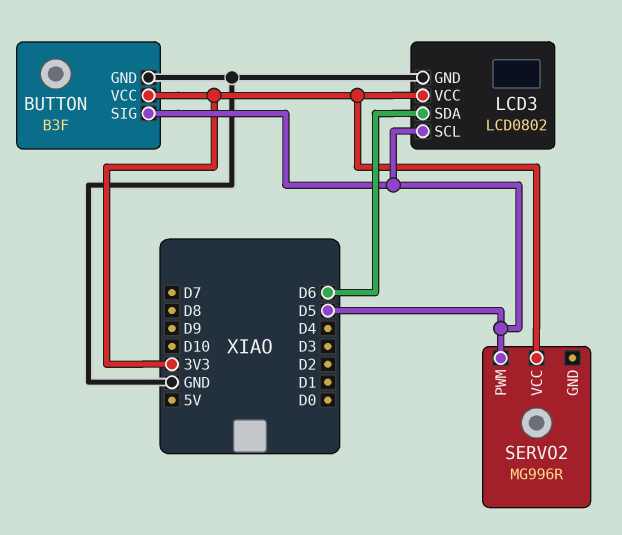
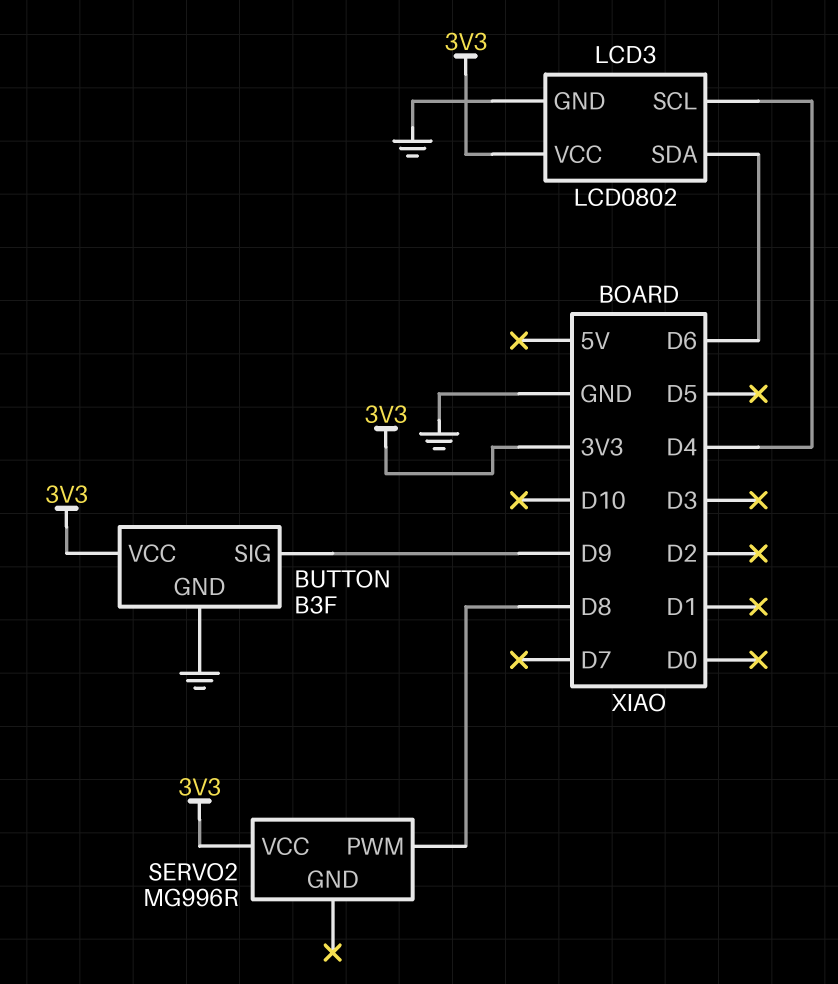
BUTTON pin SIG: D5 -> D9
LCD3 pin SCL: D5 -> D4
SERVO2 pin PWM: D5 -> D8

